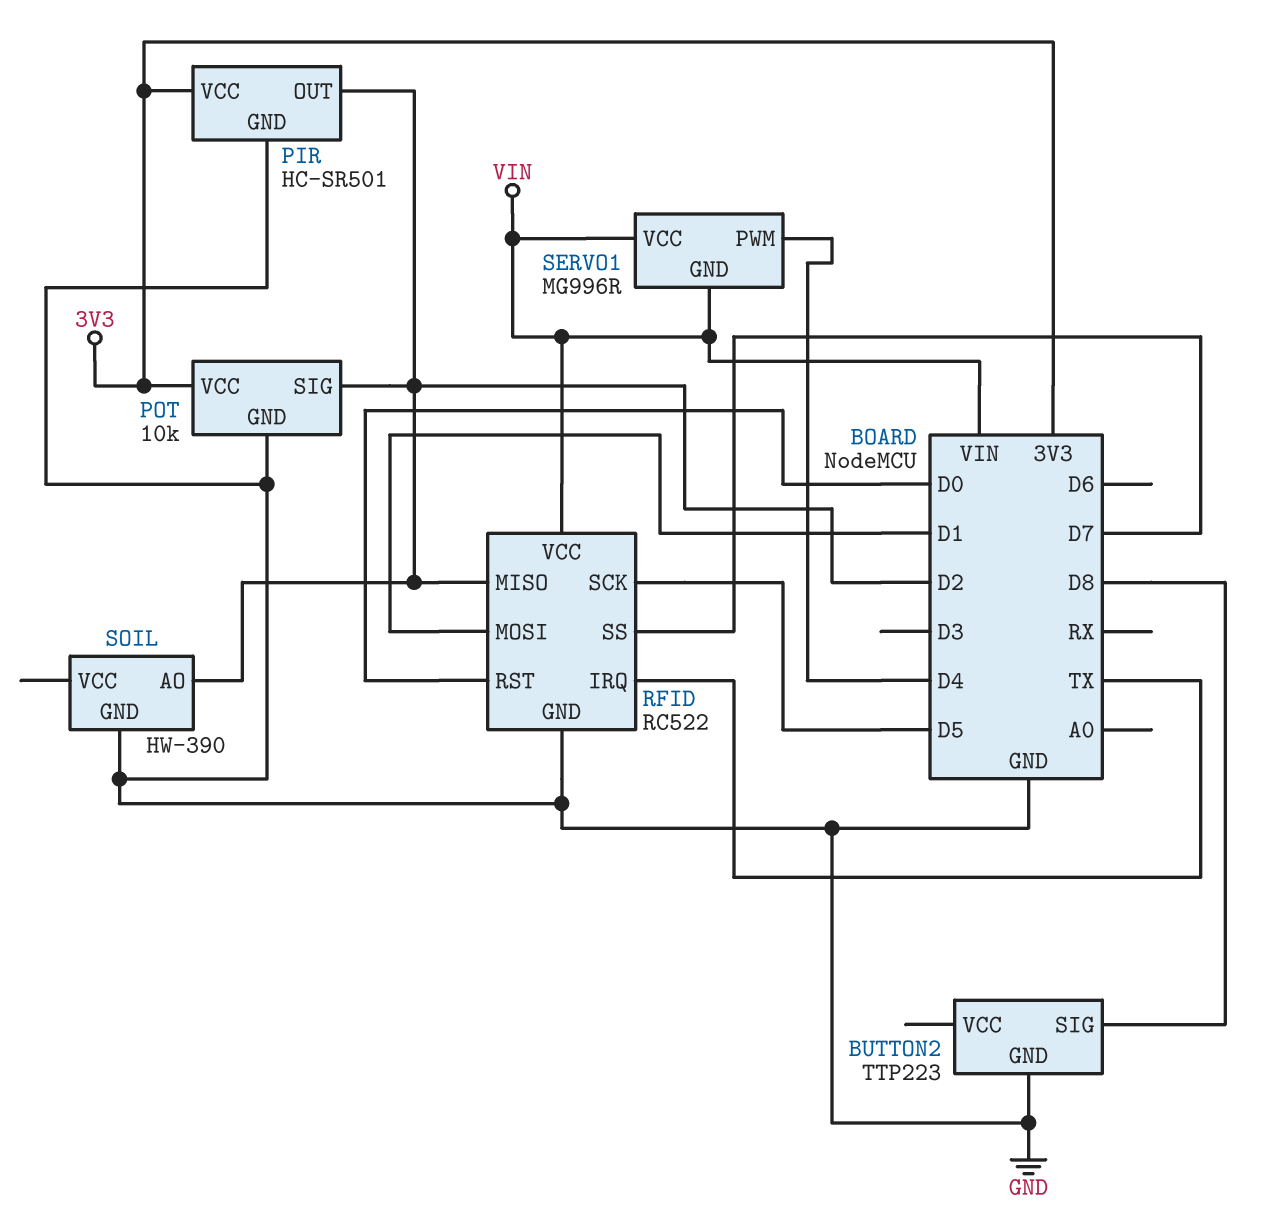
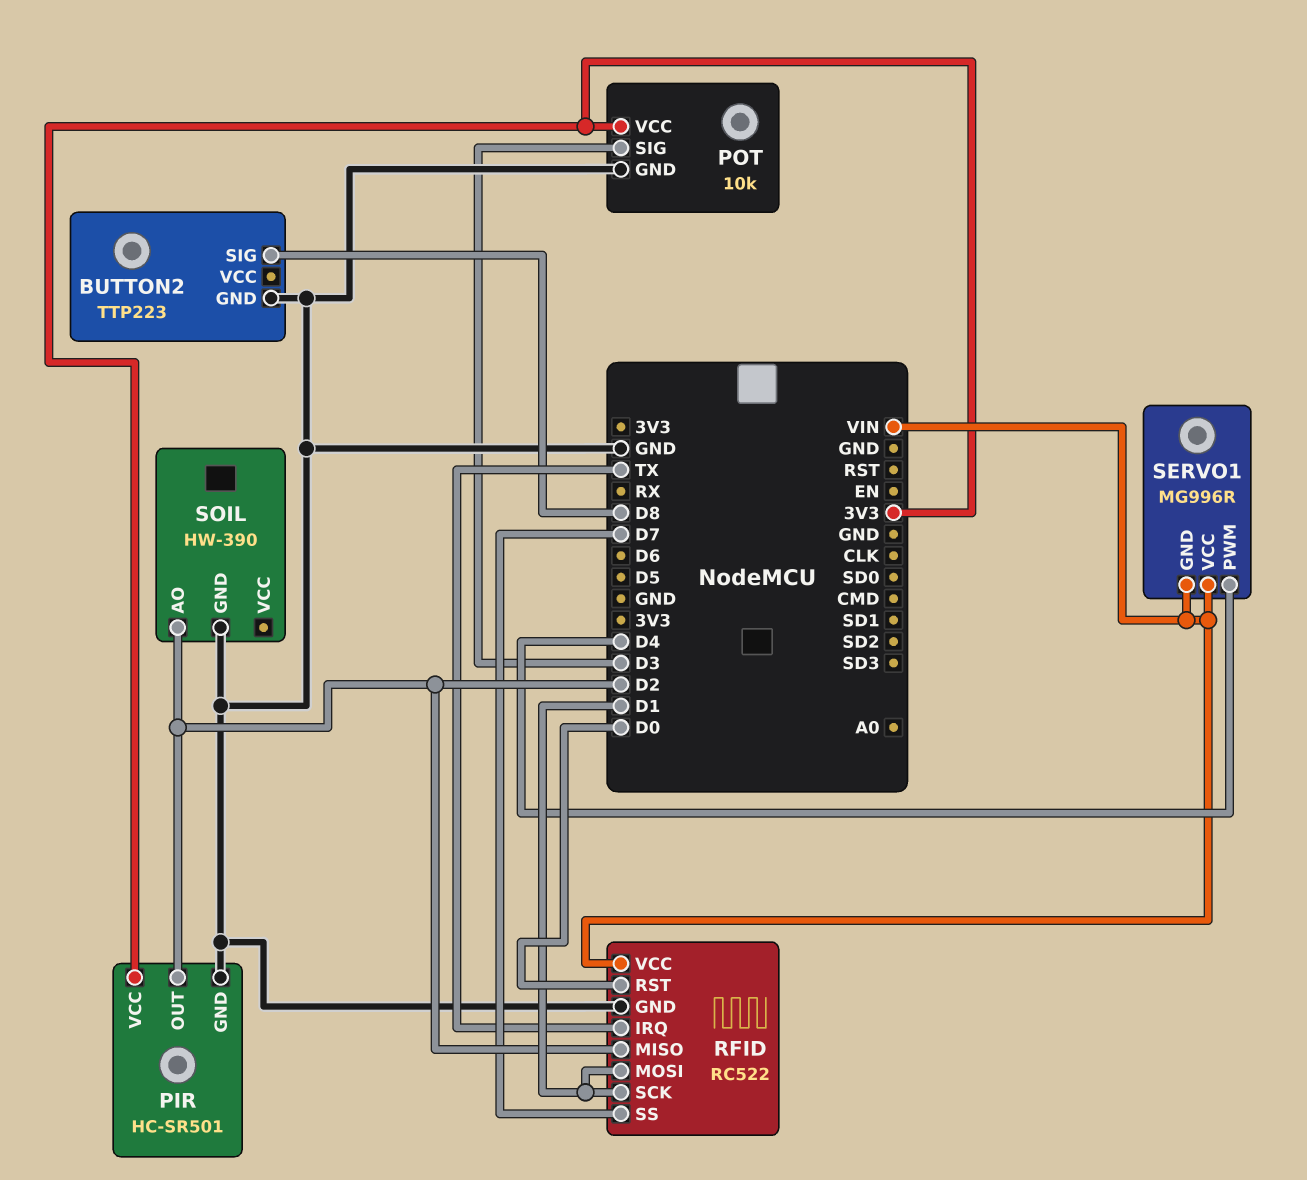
POT pin SIG: D2 -> D3
RFID pin SCK: D5 -> D1

